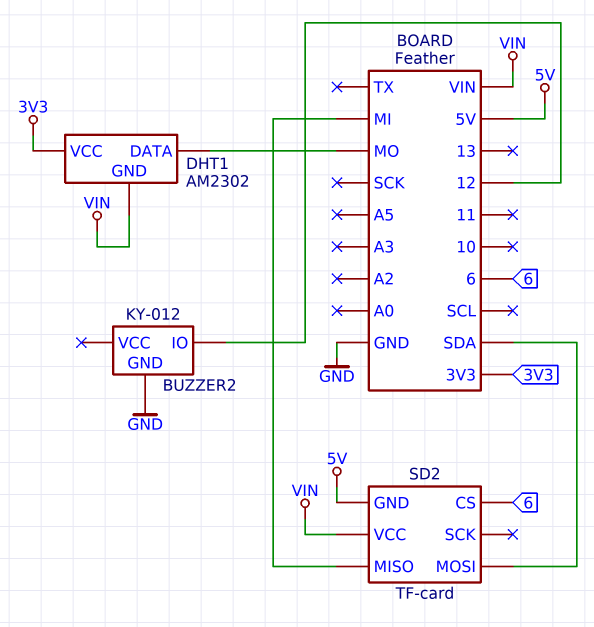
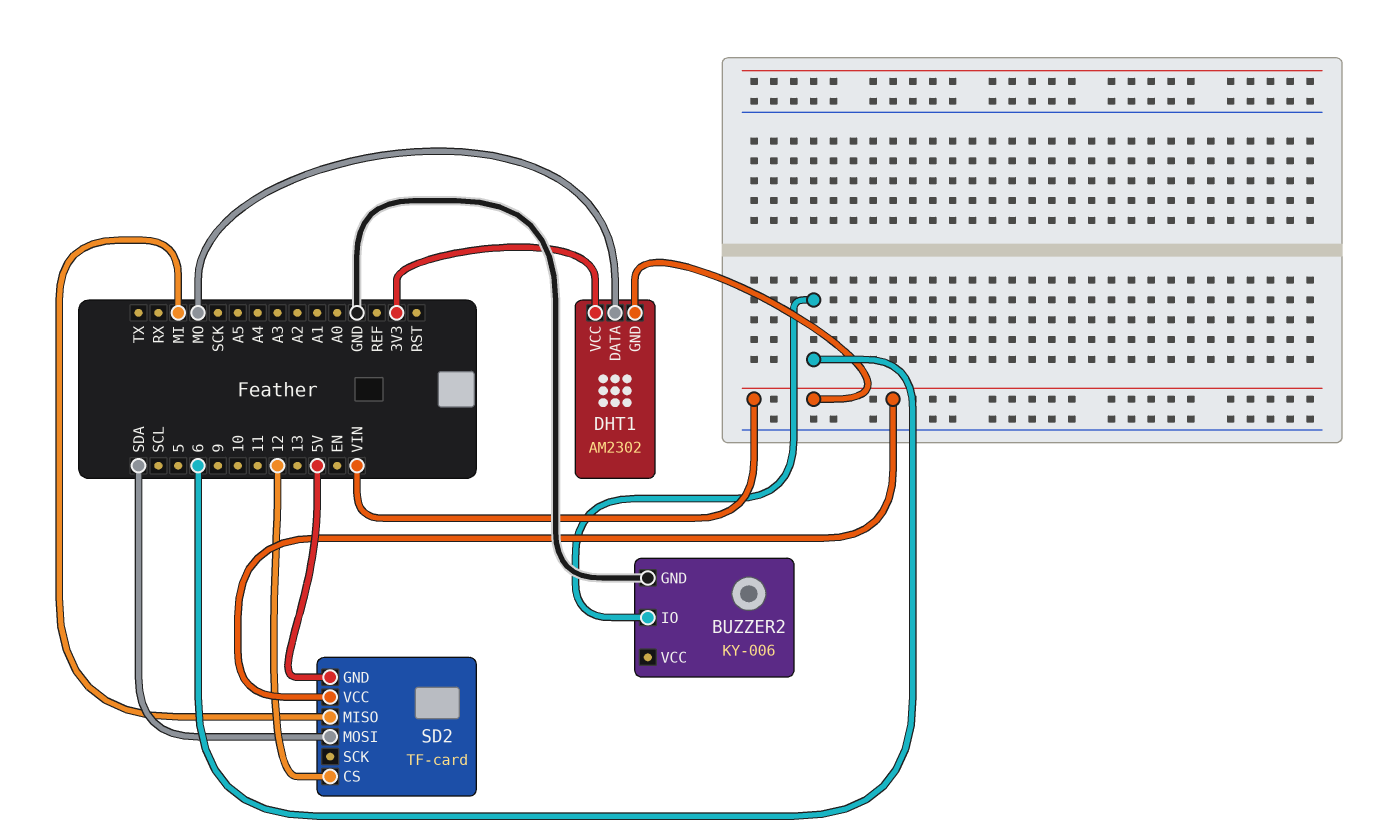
BUZZER2: KY-012 -> KY-006
BUZZER2 pin IO: 12 -> 6
SD2 pin CS: 6 -> 12

